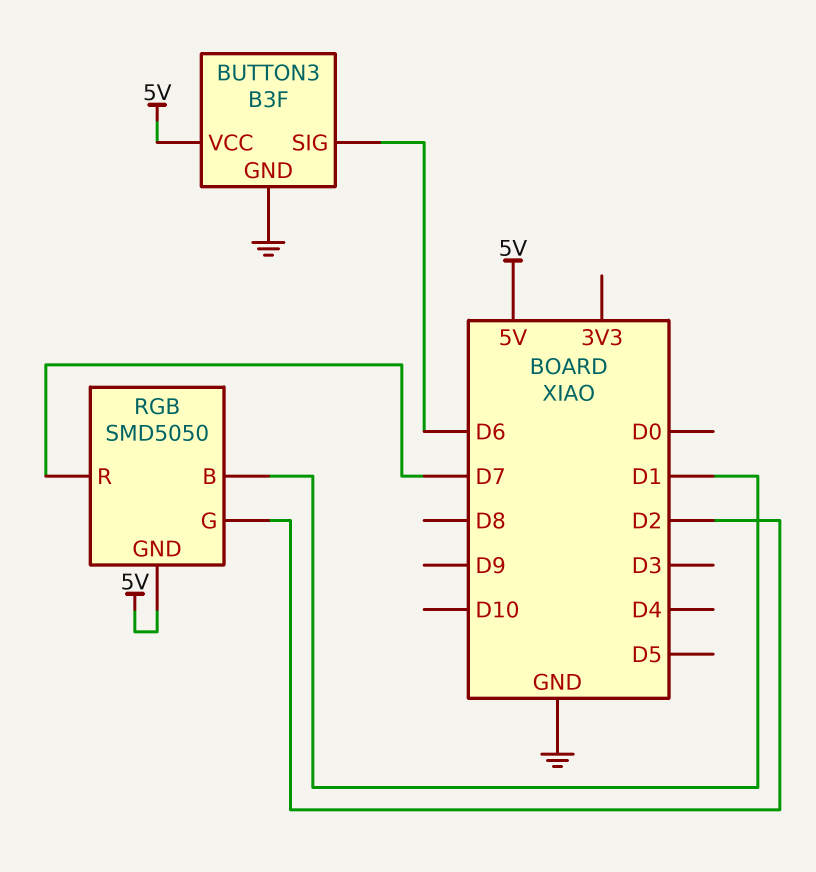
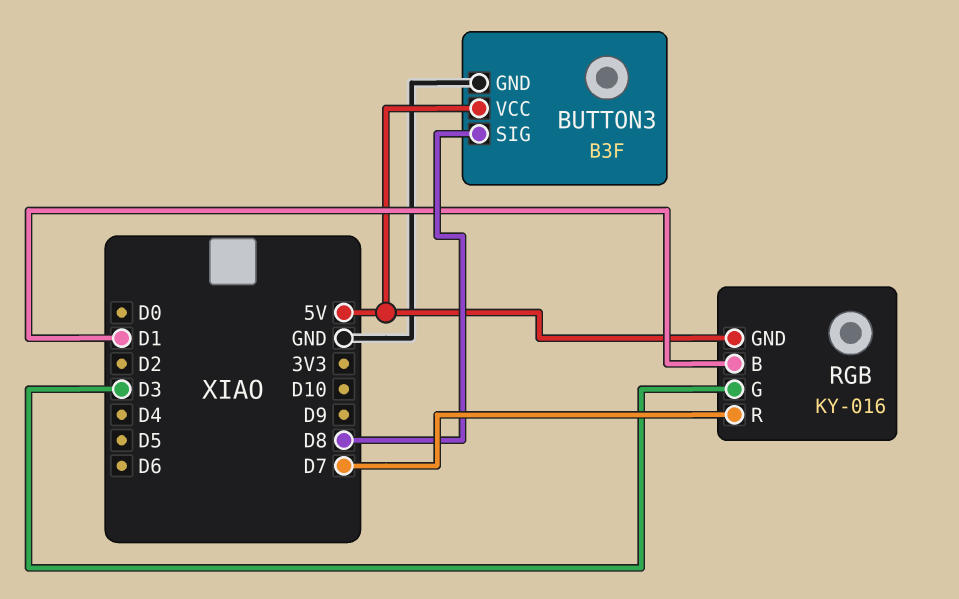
BUTTON3 pin SIG: D6 -> D8
RGB: SMD5050 -> KY-016
RGB pin G: D2 -> D3

